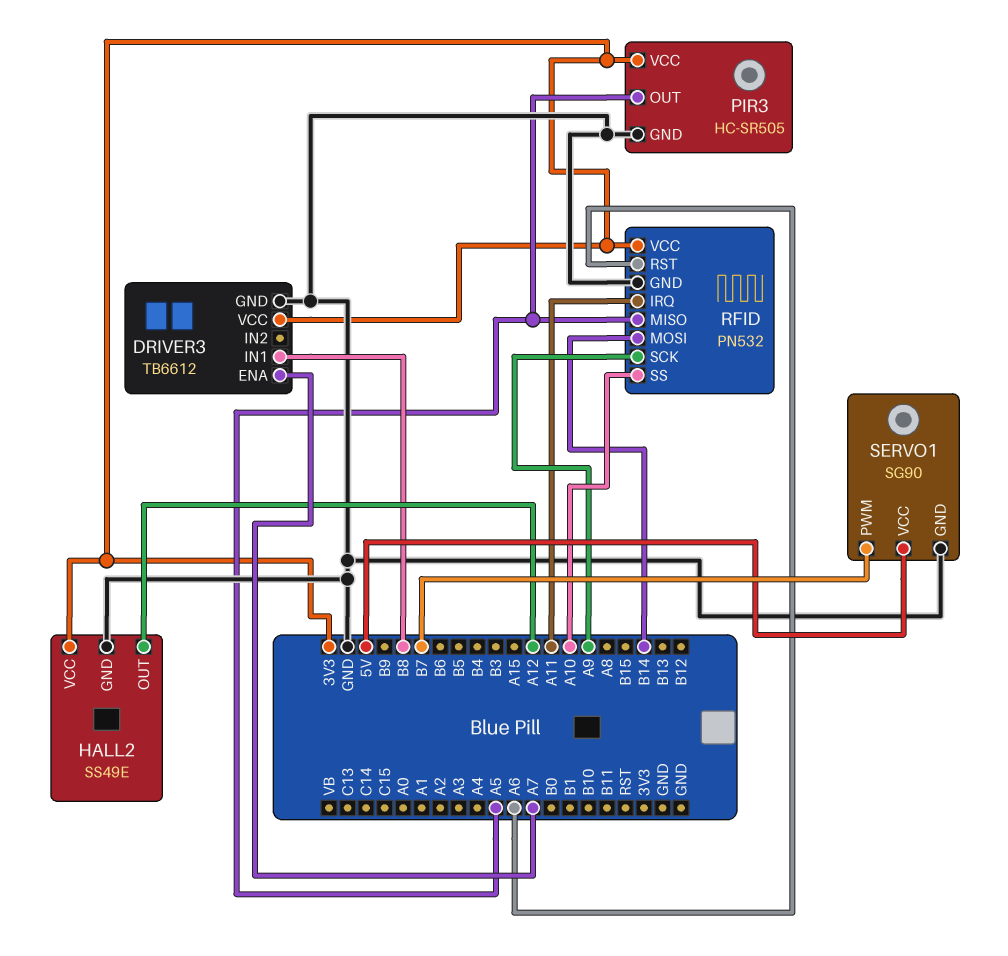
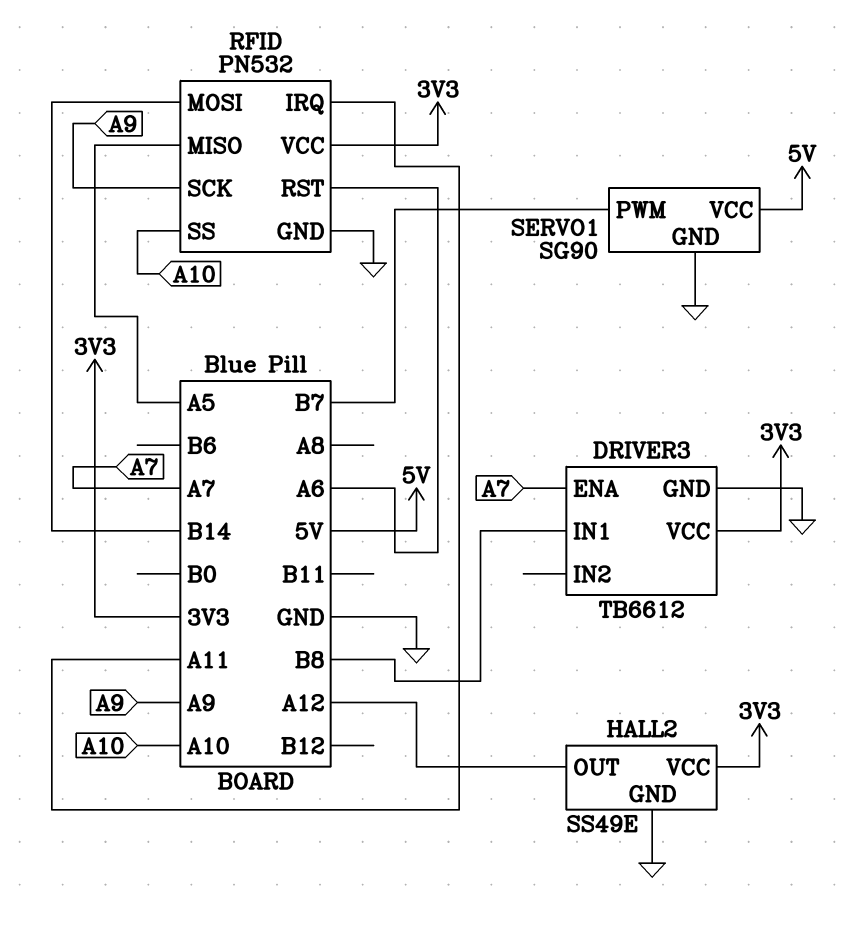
PIR3: HC-SR505 -> none
PIR3 pin GND: GND -> none
PIR3 pin OUT: A5 -> none
PIR3 pin VCC: 3V3 -> none

